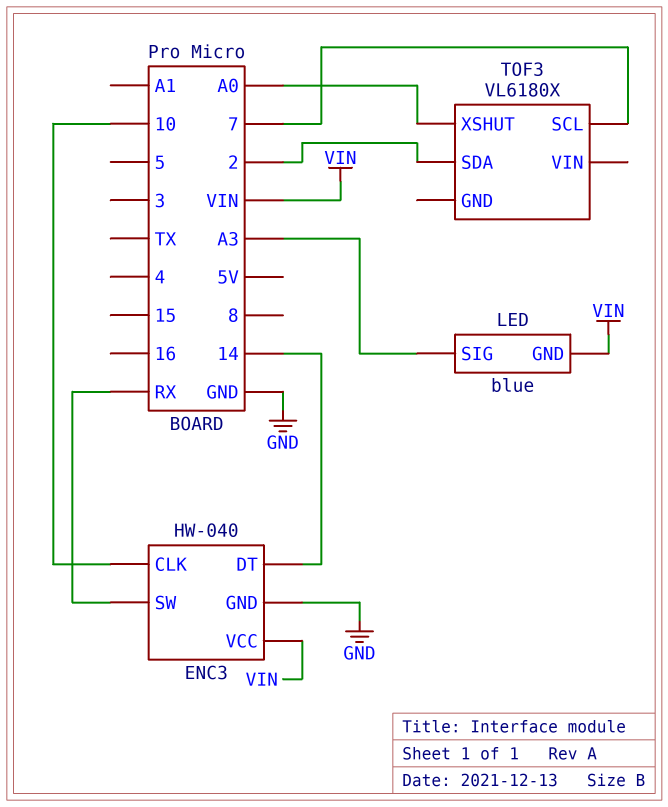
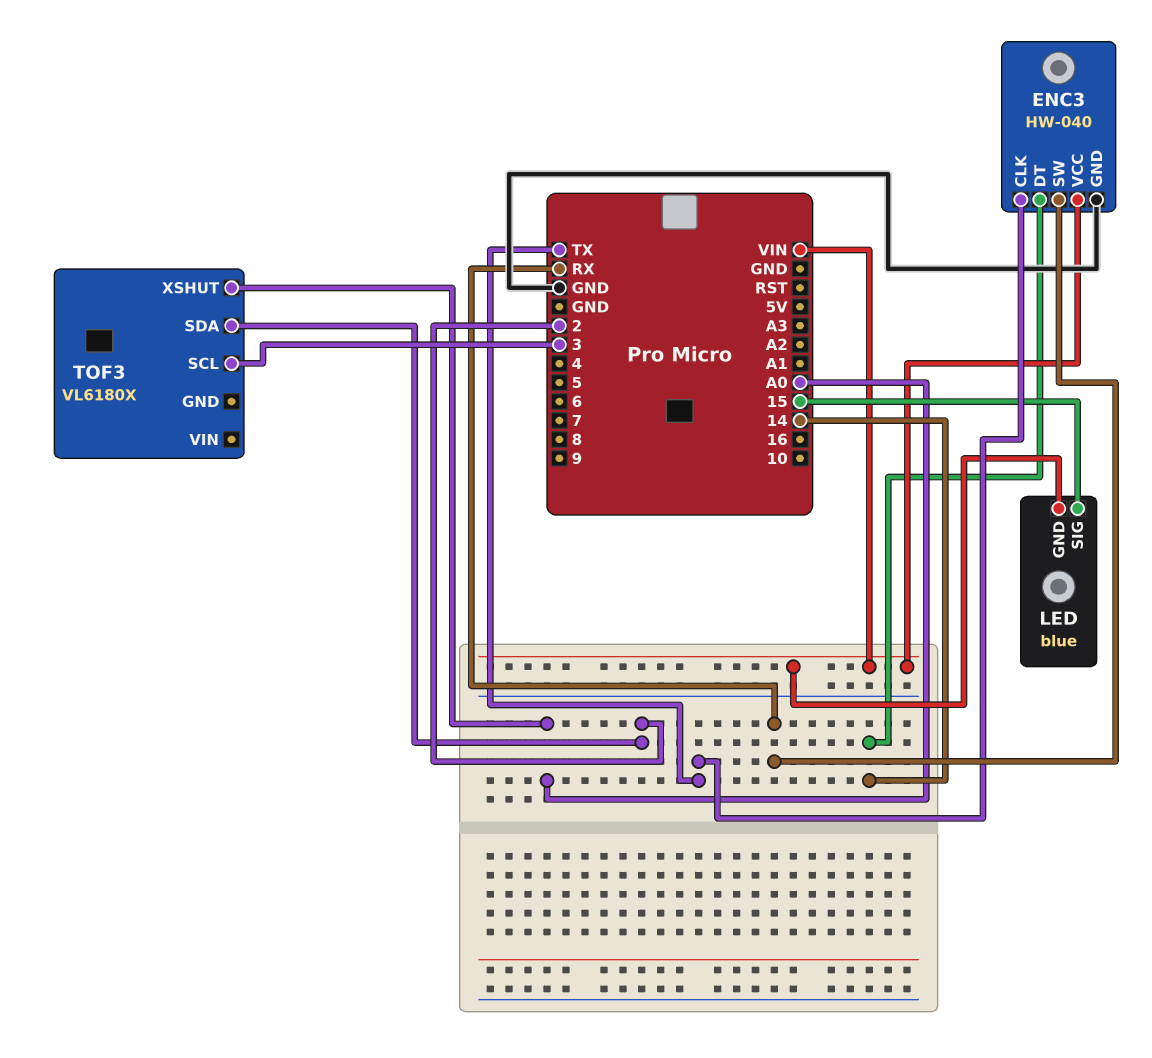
ENC3 pin CLK: 10 -> TX
LED pin SIG: A3 -> 15
TOF3 pin SCL: 7 -> 3

